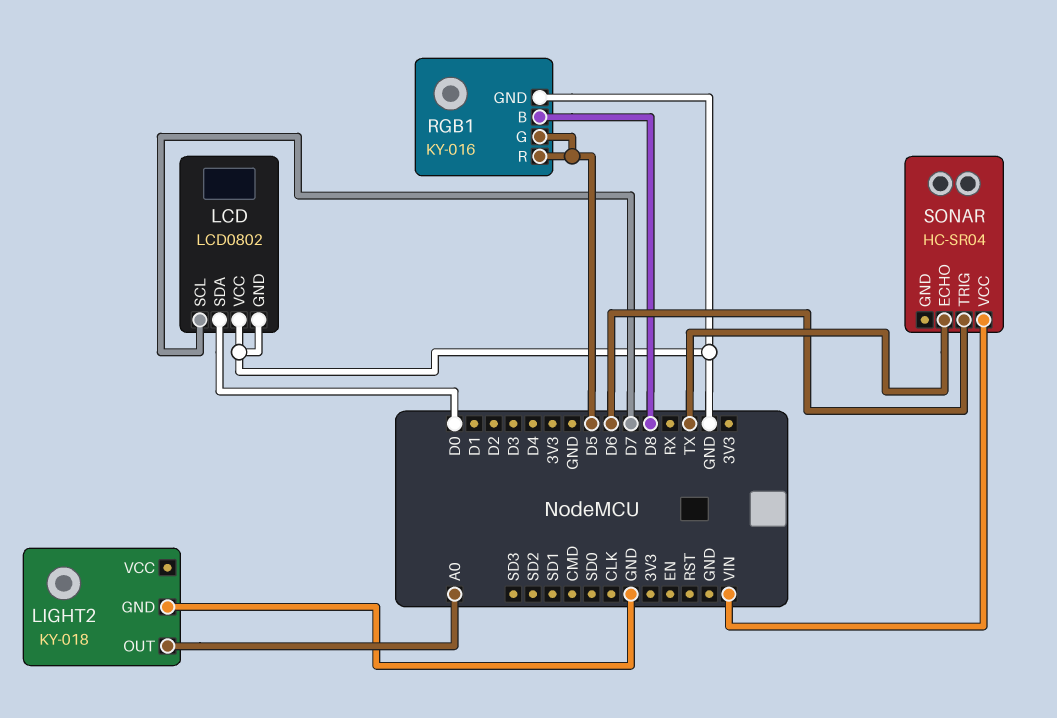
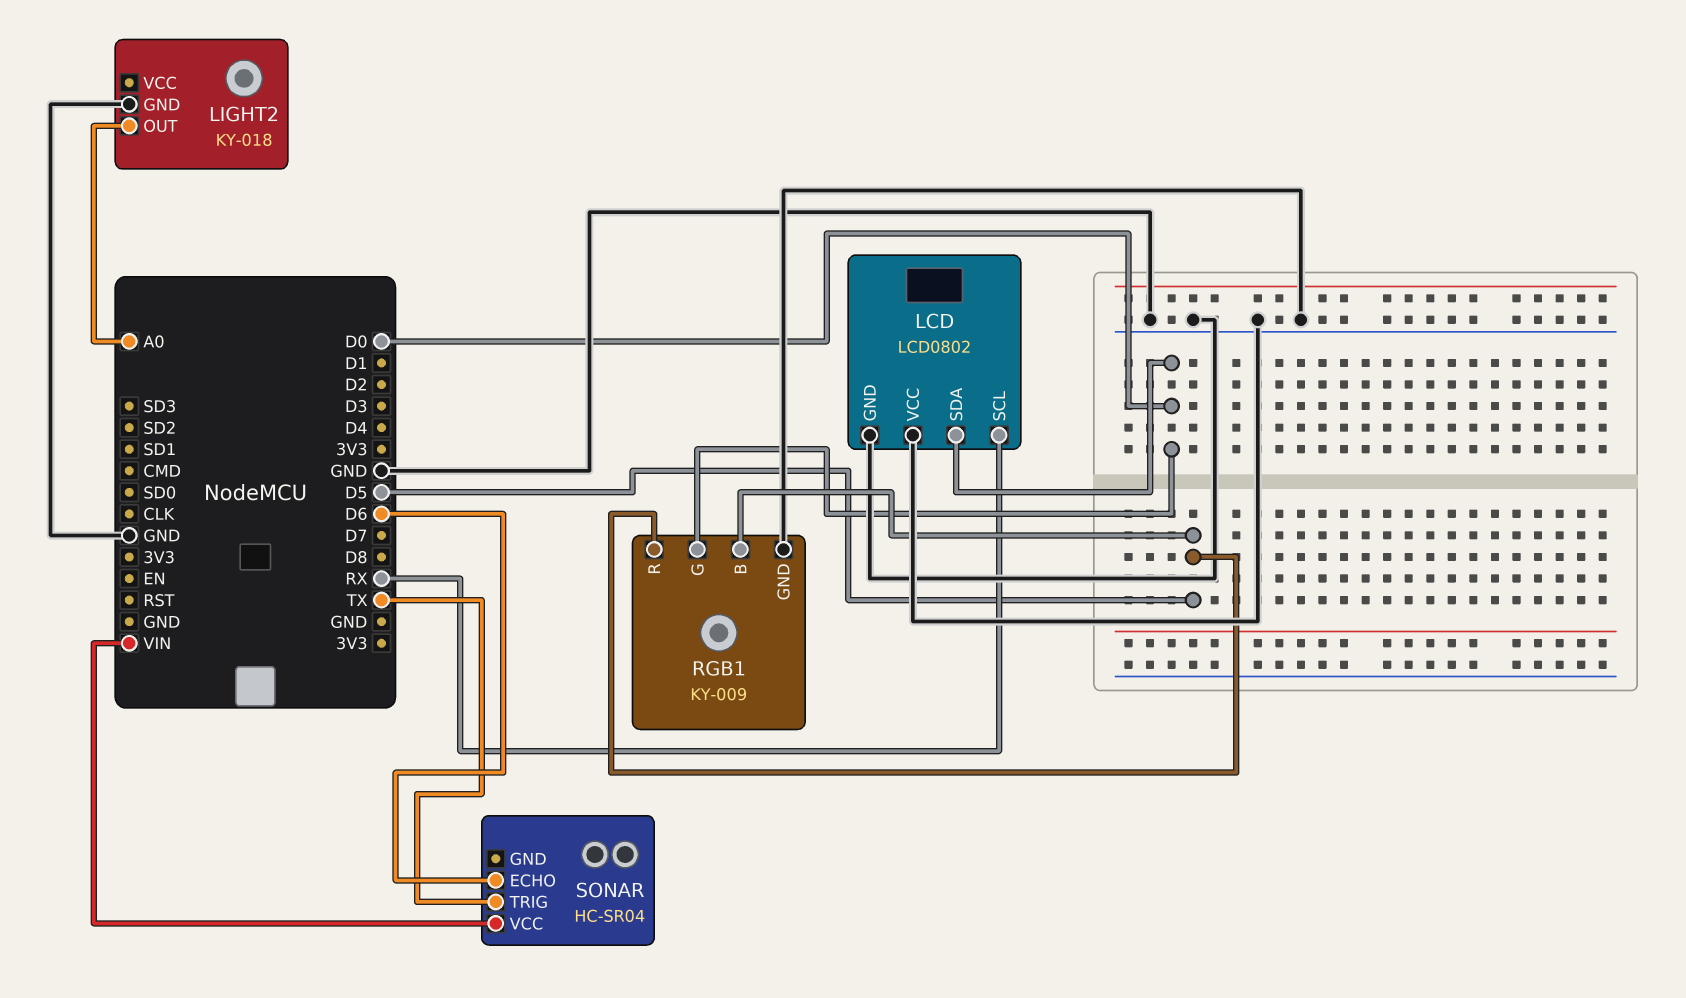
LCD pin SCL: D7 -> RX
RGB1: KY-016 -> KY-009
RGB1 pin B: D8 -> D5
RGB1 pin G: D5 -> D0
SONAR pin ECHO: TX -> D6
SONAR pin TRIG: D6 -> TX

